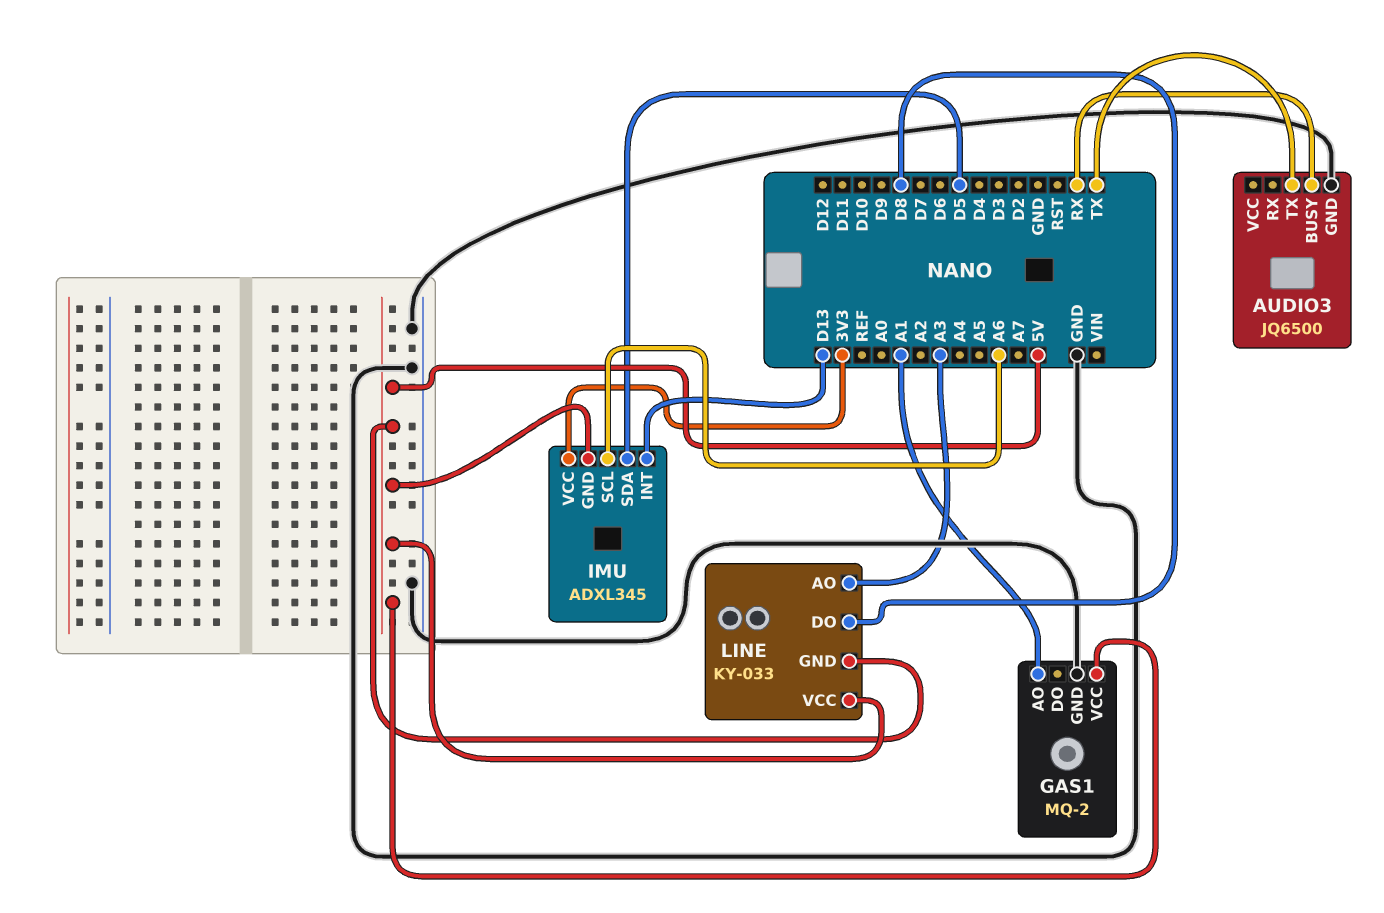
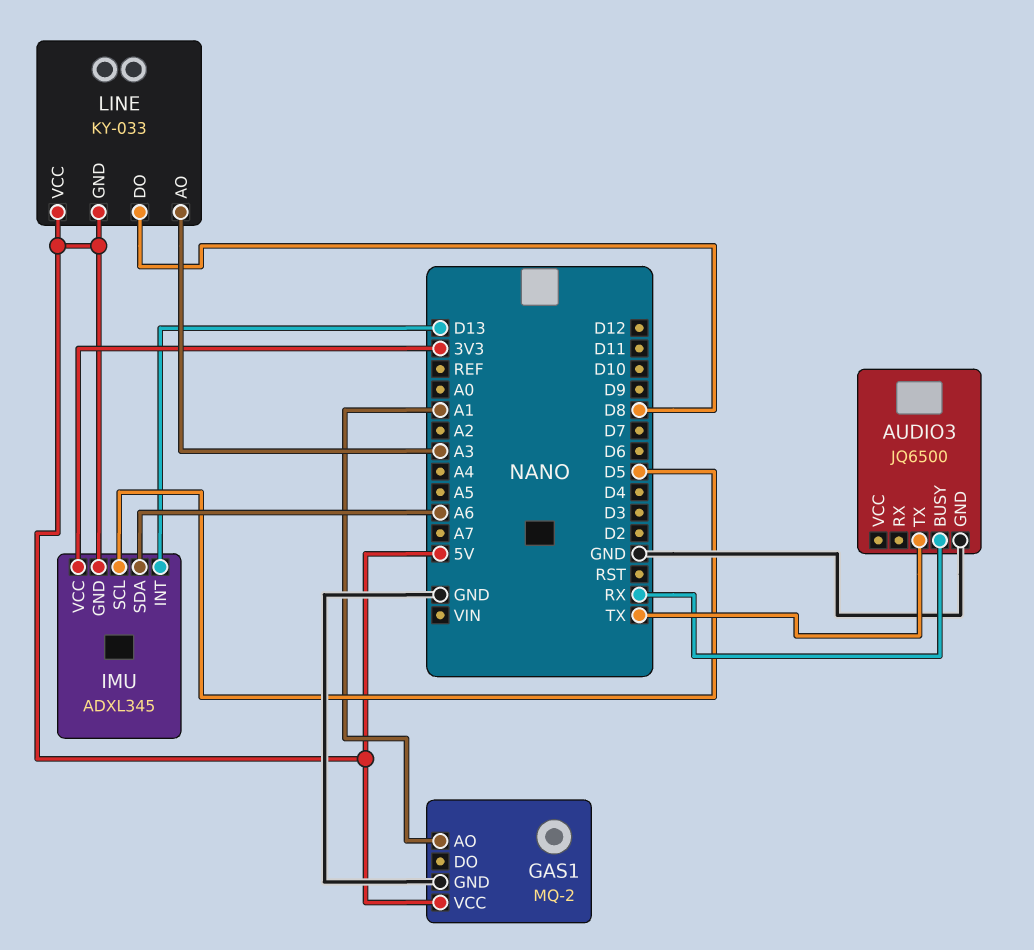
IMU pin SCL: A6 -> D5
IMU pin SDA: D5 -> A6

